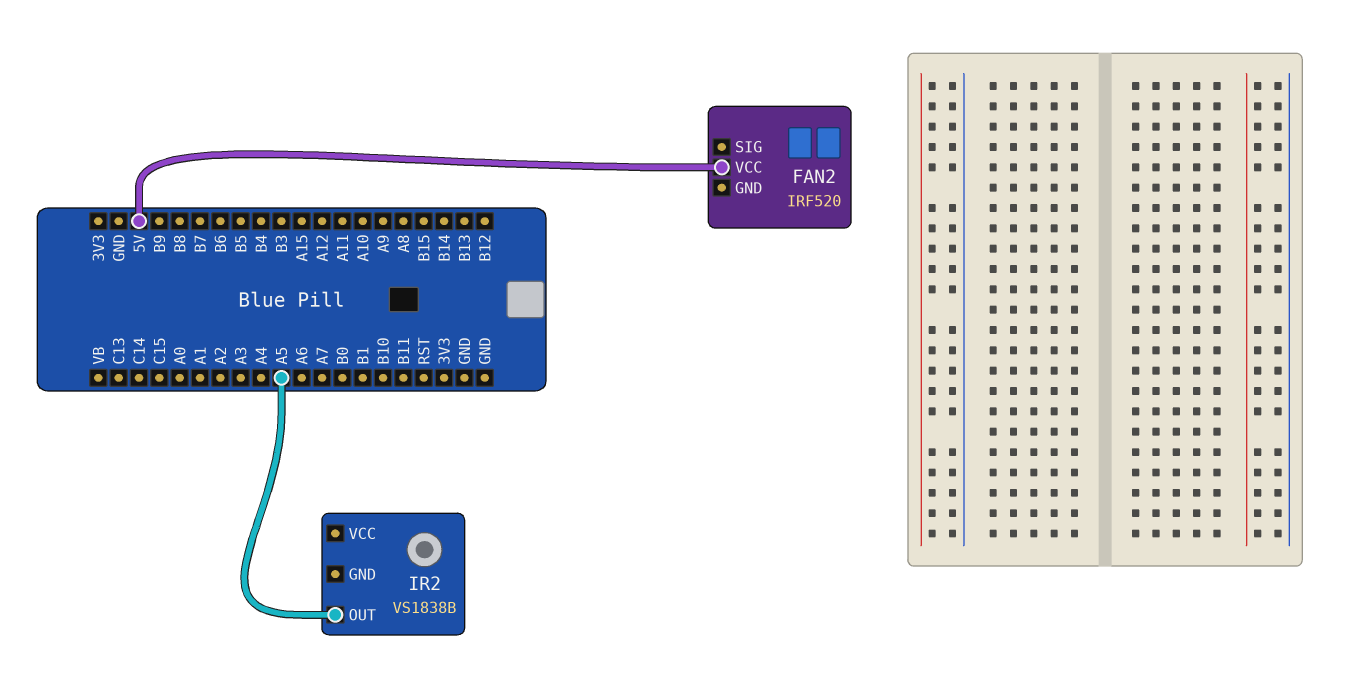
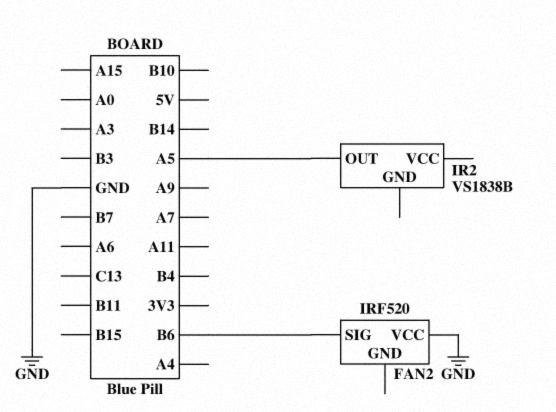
FAN2 pin SIG: none -> B6
FAN2 pin VCC: 5V -> GND

